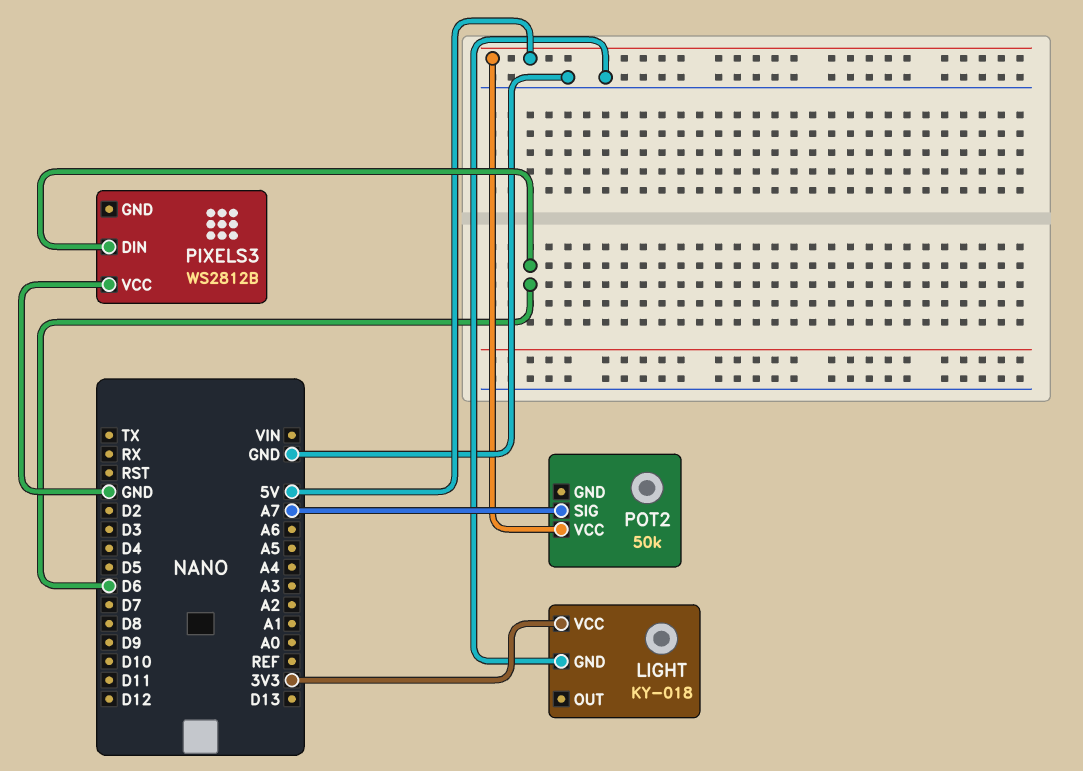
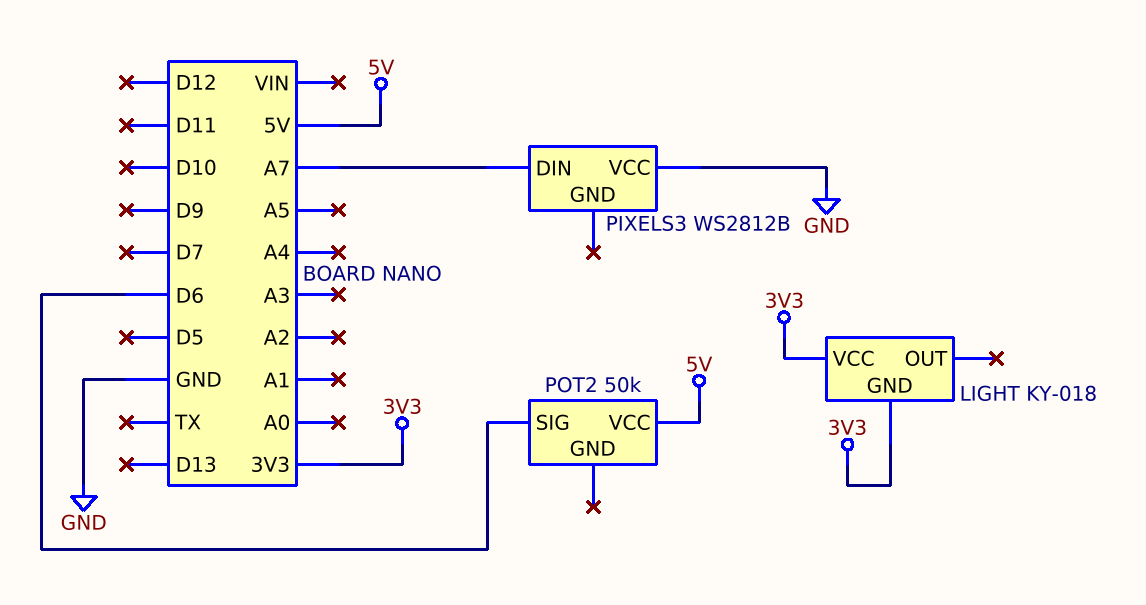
LIGHT pin GND: GND -> 3V3
PIXELS3 pin DIN: D6 -> A7
POT2 pin SIG: A7 -> D6

